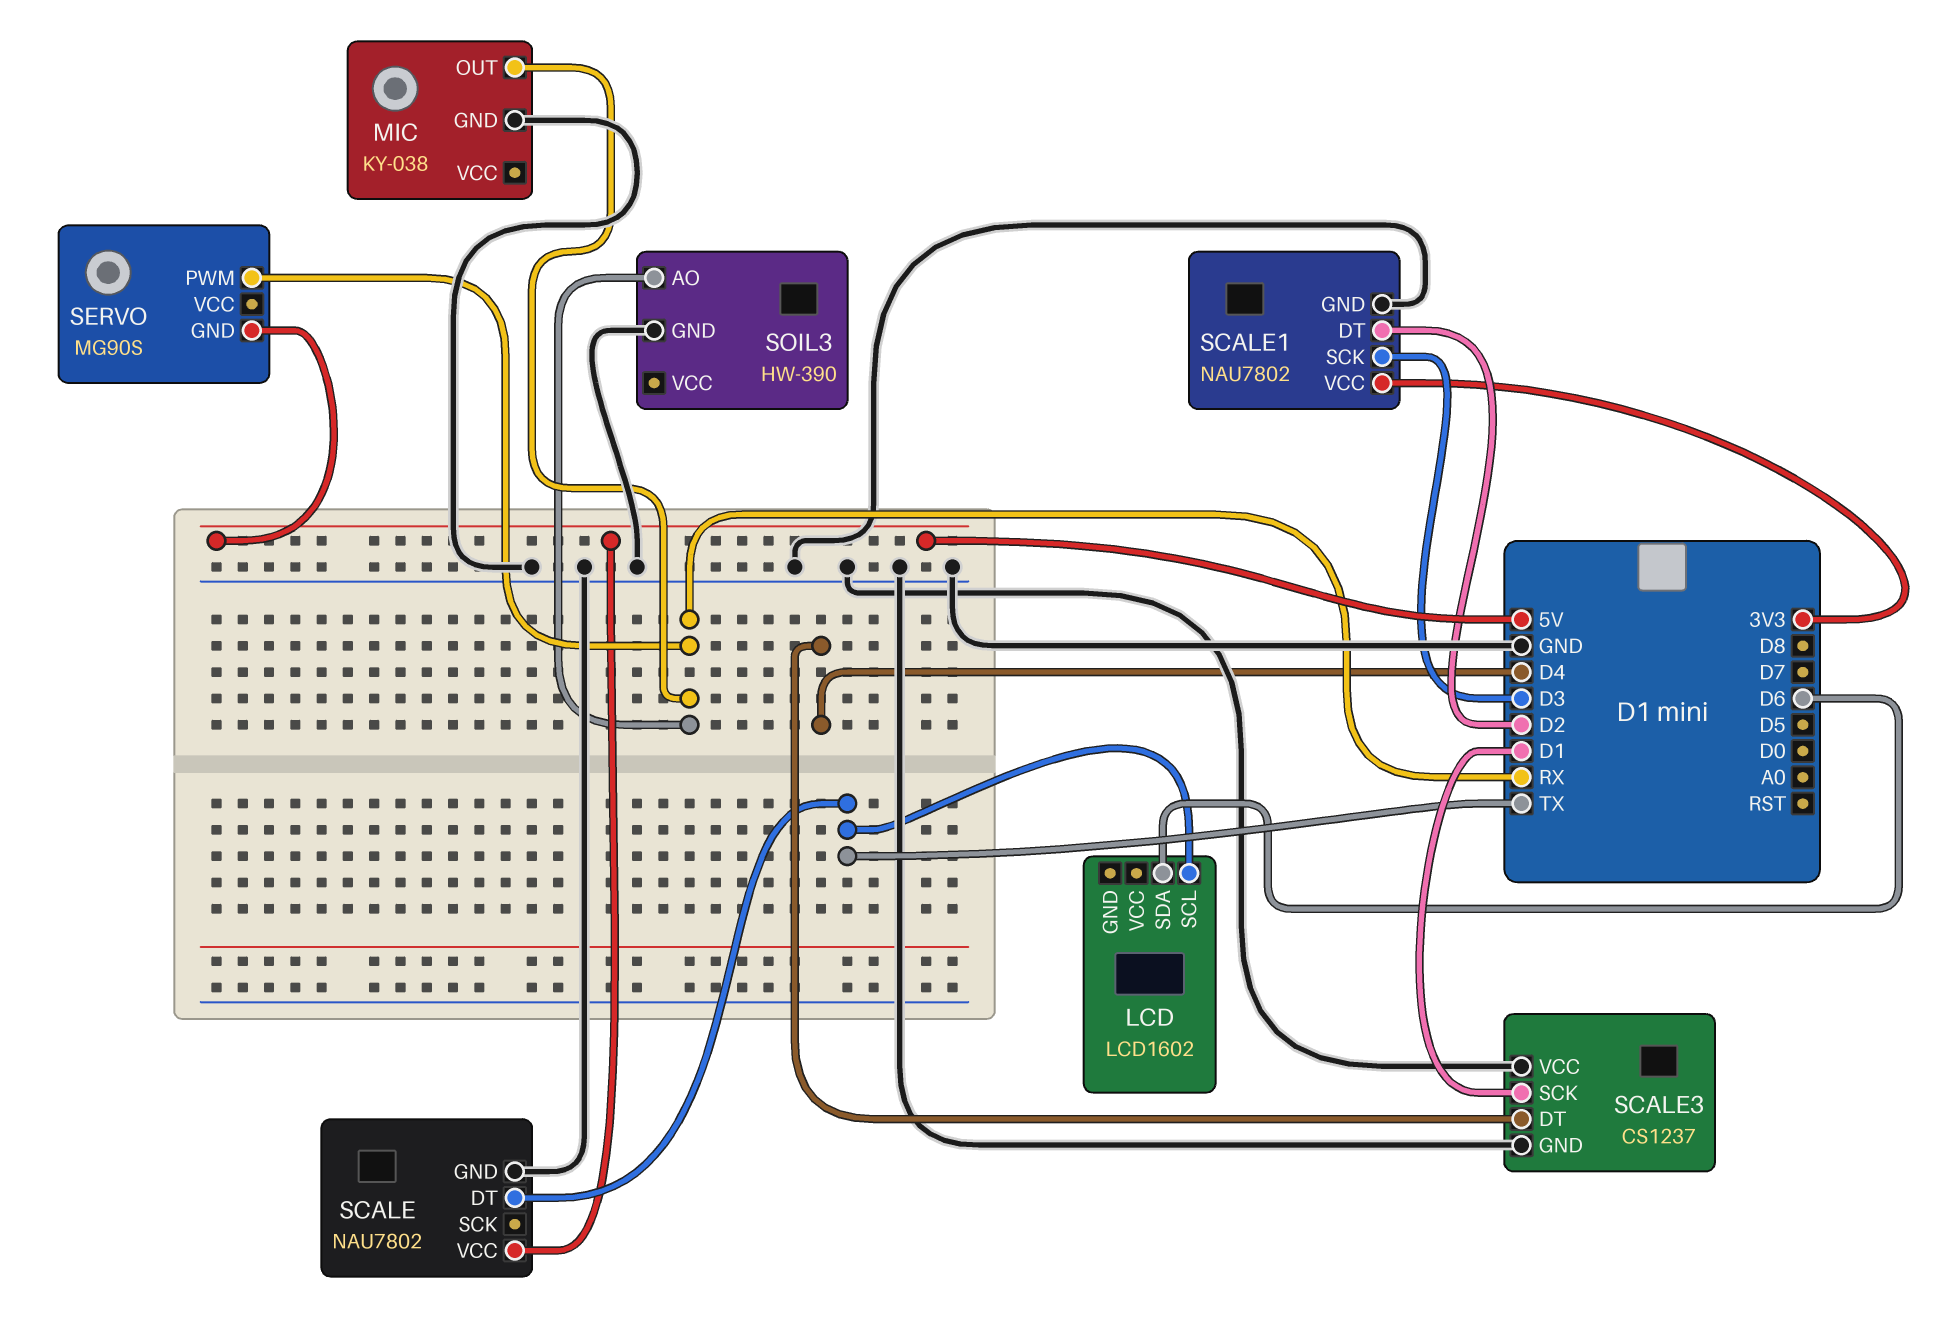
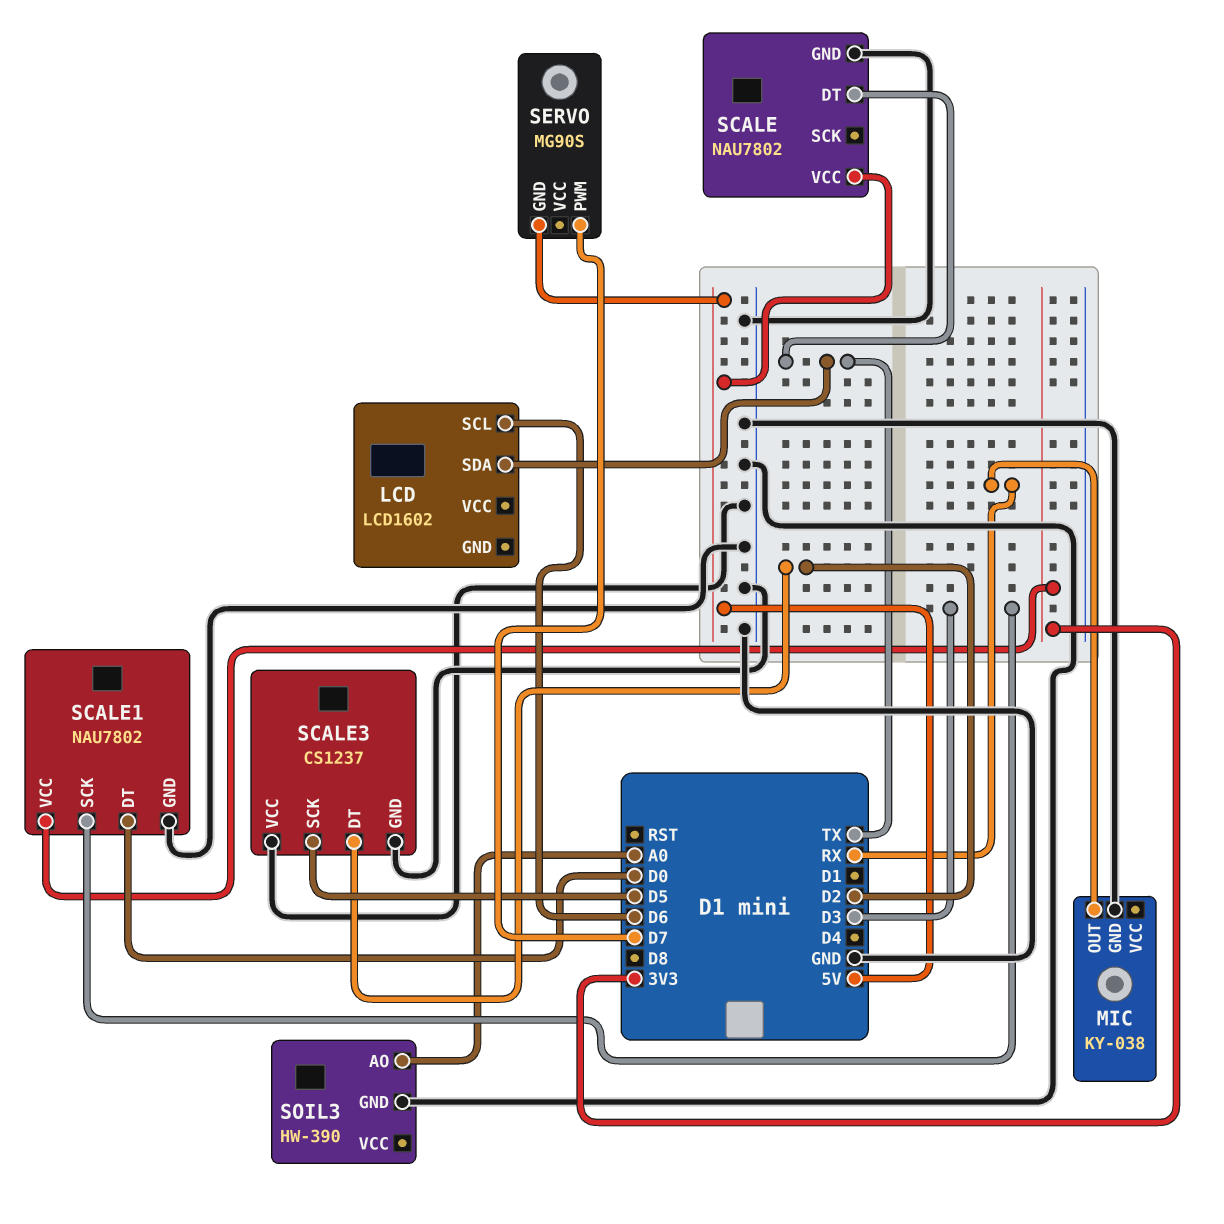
LCD pin SCL: TX -> D6
LCD pin SDA: D6 -> TX
SCALE1 pin DT: D2 -> D0
SCALE3 pin DT: D4 -> D2
SCALE3 pin SCK: D1 -> D5
SERVO pin PWM: RX -> D7
SOIL3 pin AO: RX -> A0

